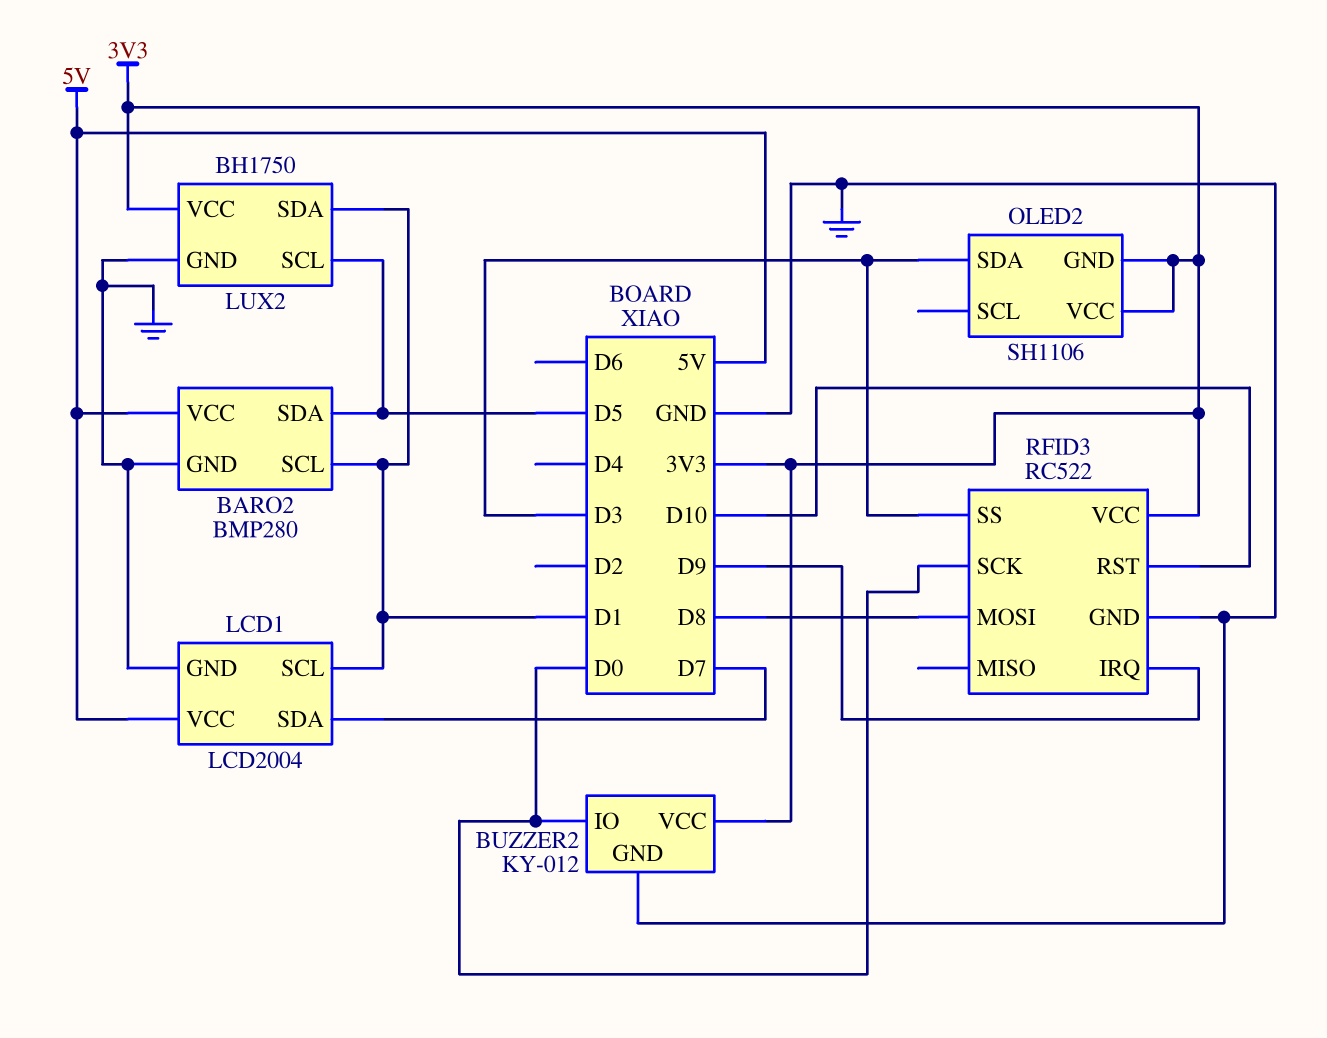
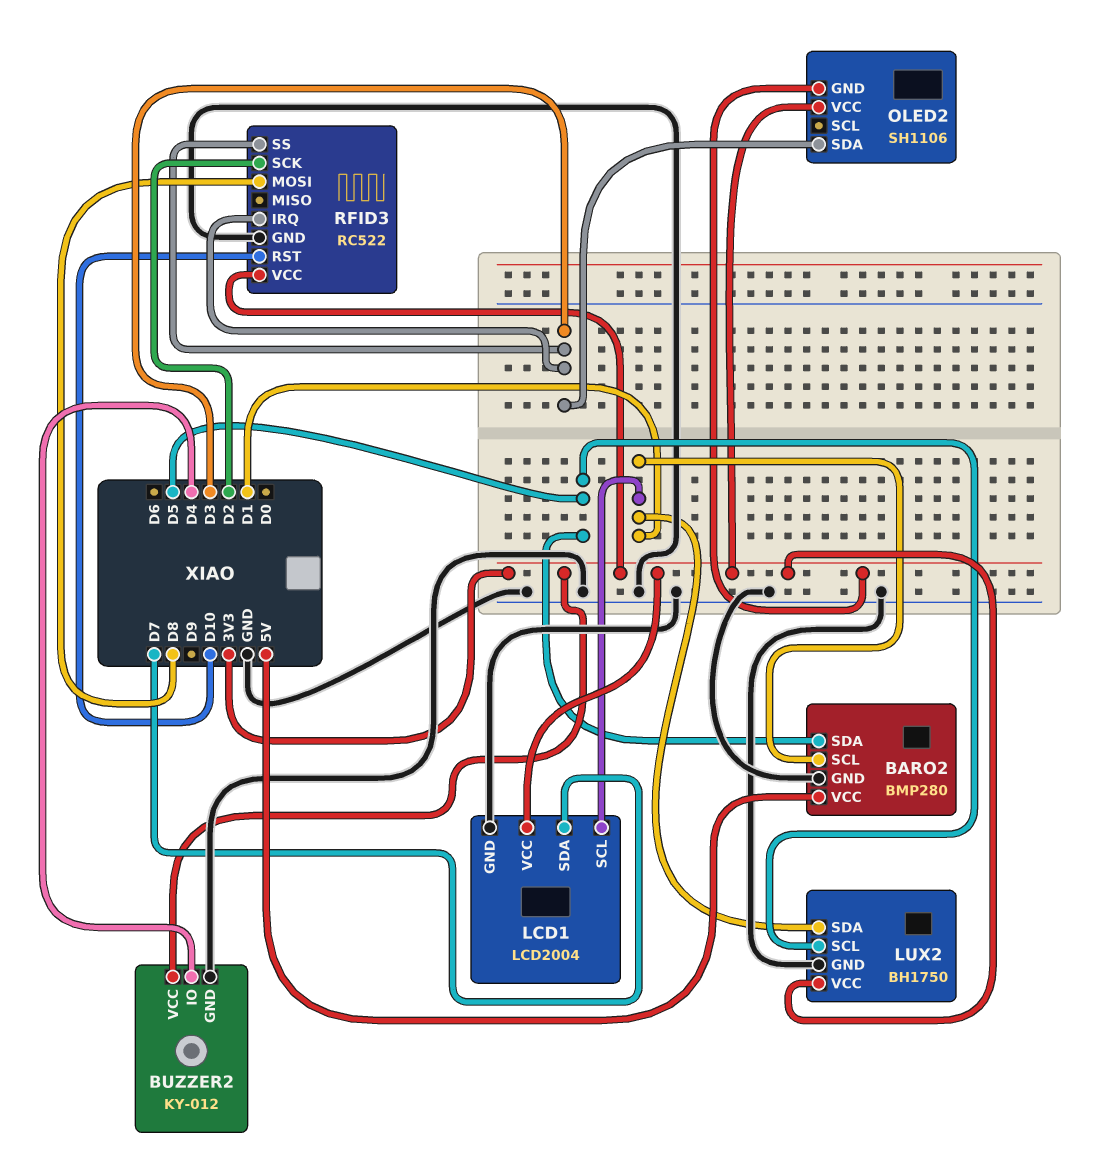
BUZZER2 pin IO: D0 -> D4
LCD1 pin VCC: 5V -> 3V3
RFID3 pin IRQ: D9 -> D3
RFID3 pin SCK: D0 -> D2

